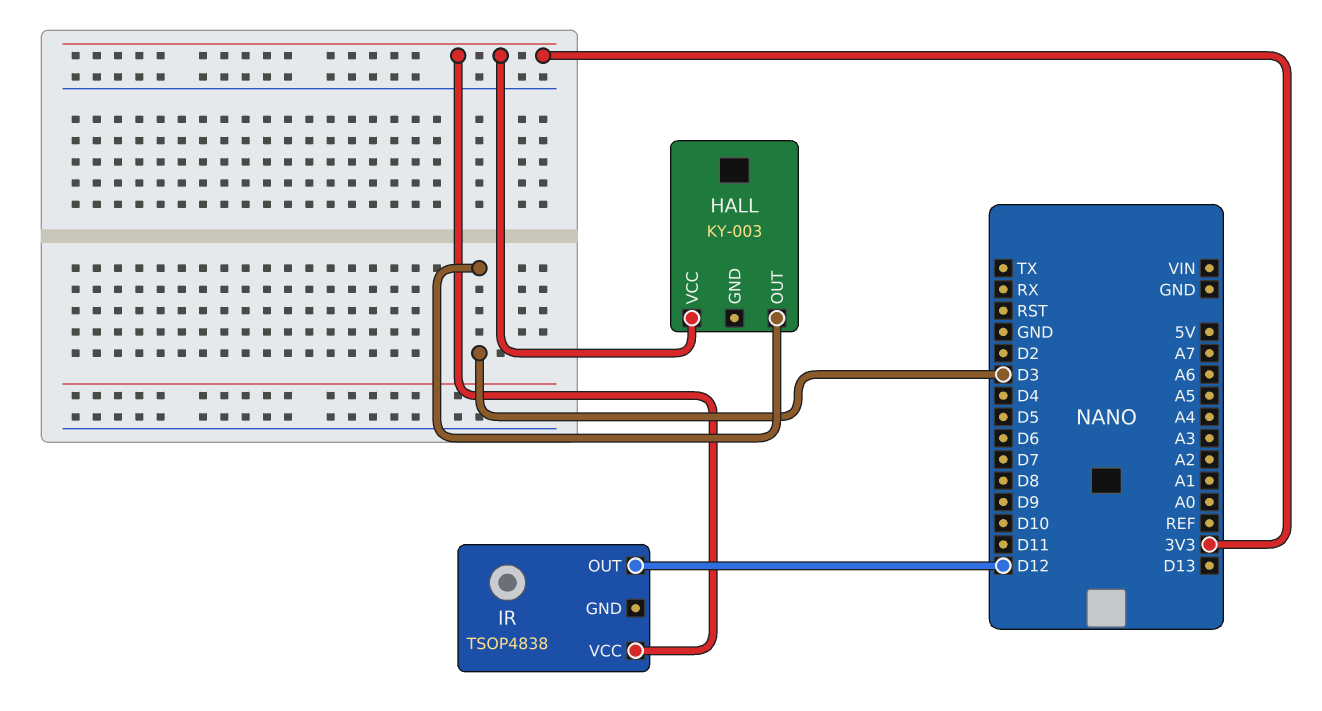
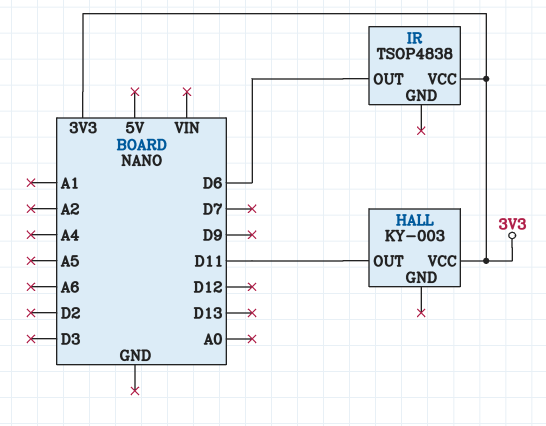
HALL pin OUT: D3 -> D11
IR pin OUT: D12 -> D6

